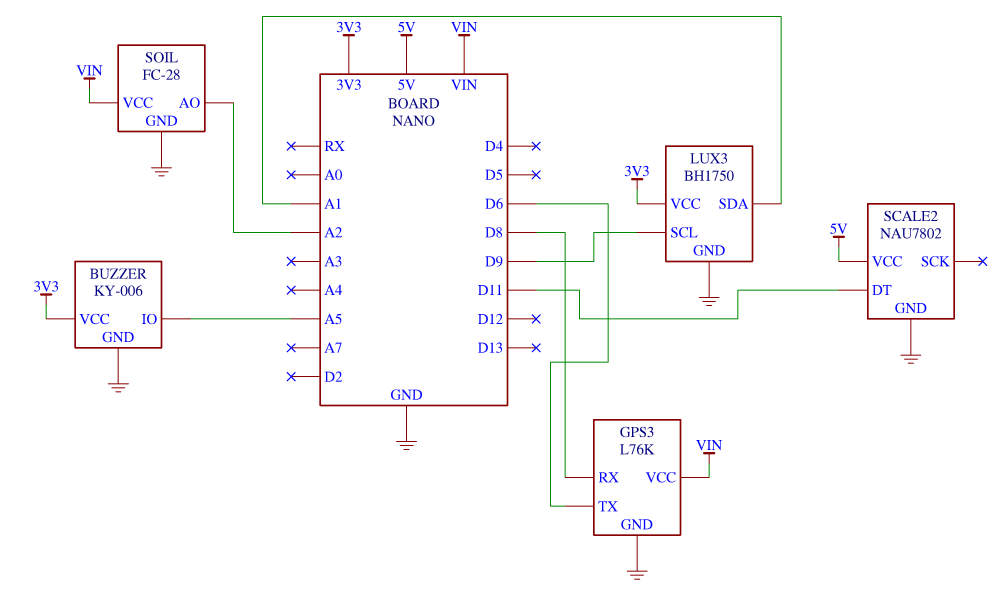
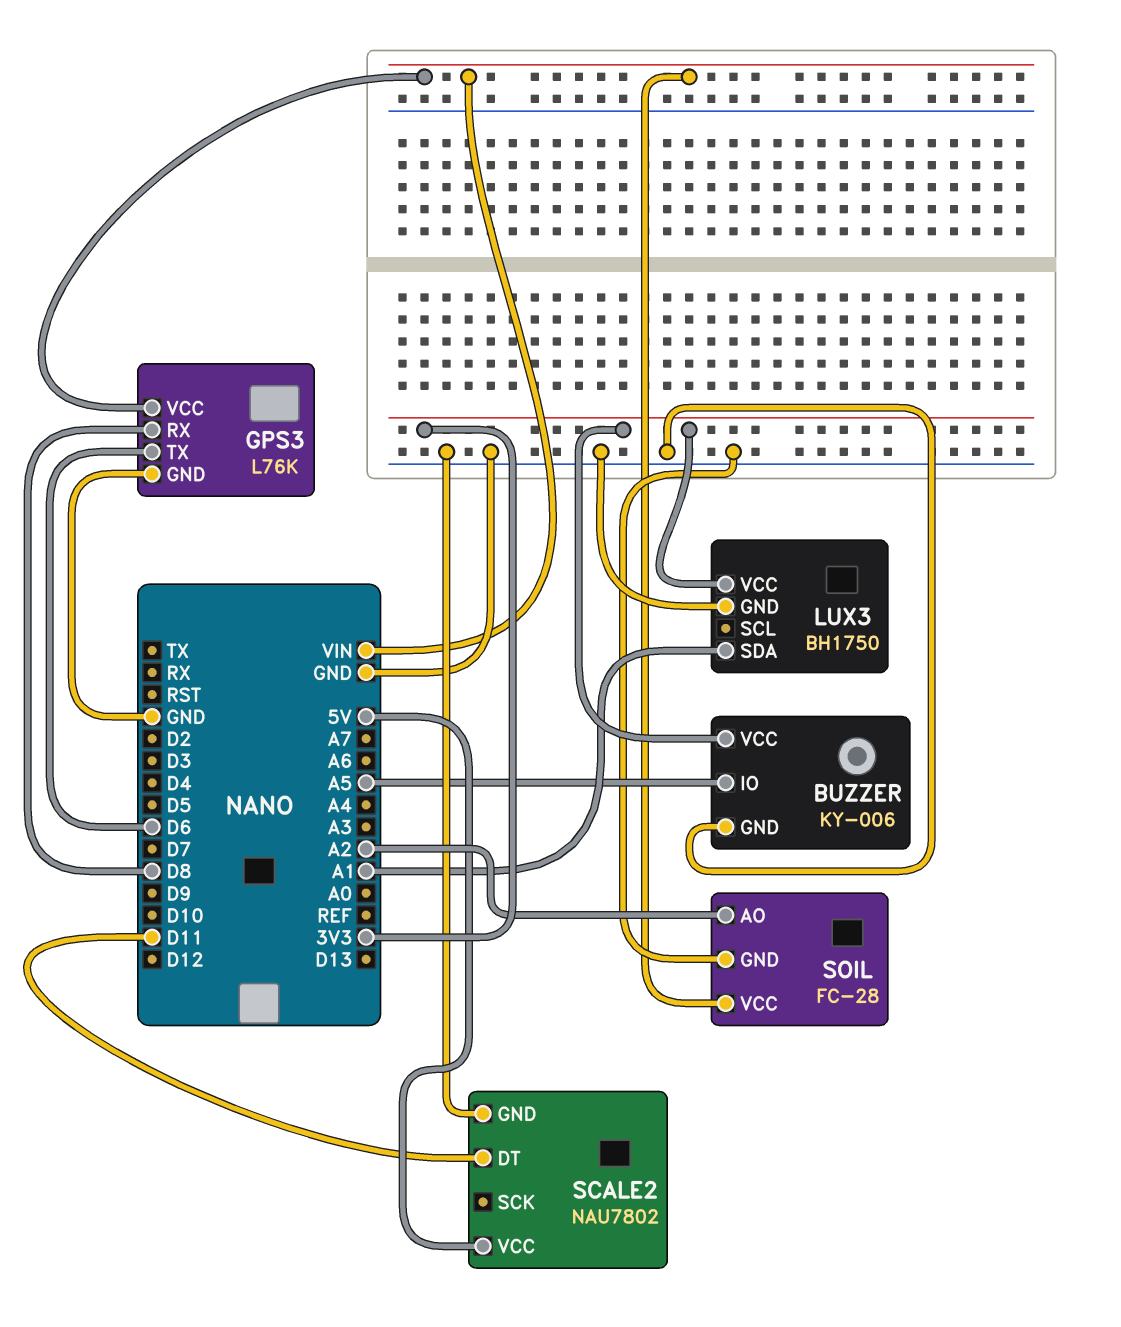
LUX3 pin SCL: D9 -> none

